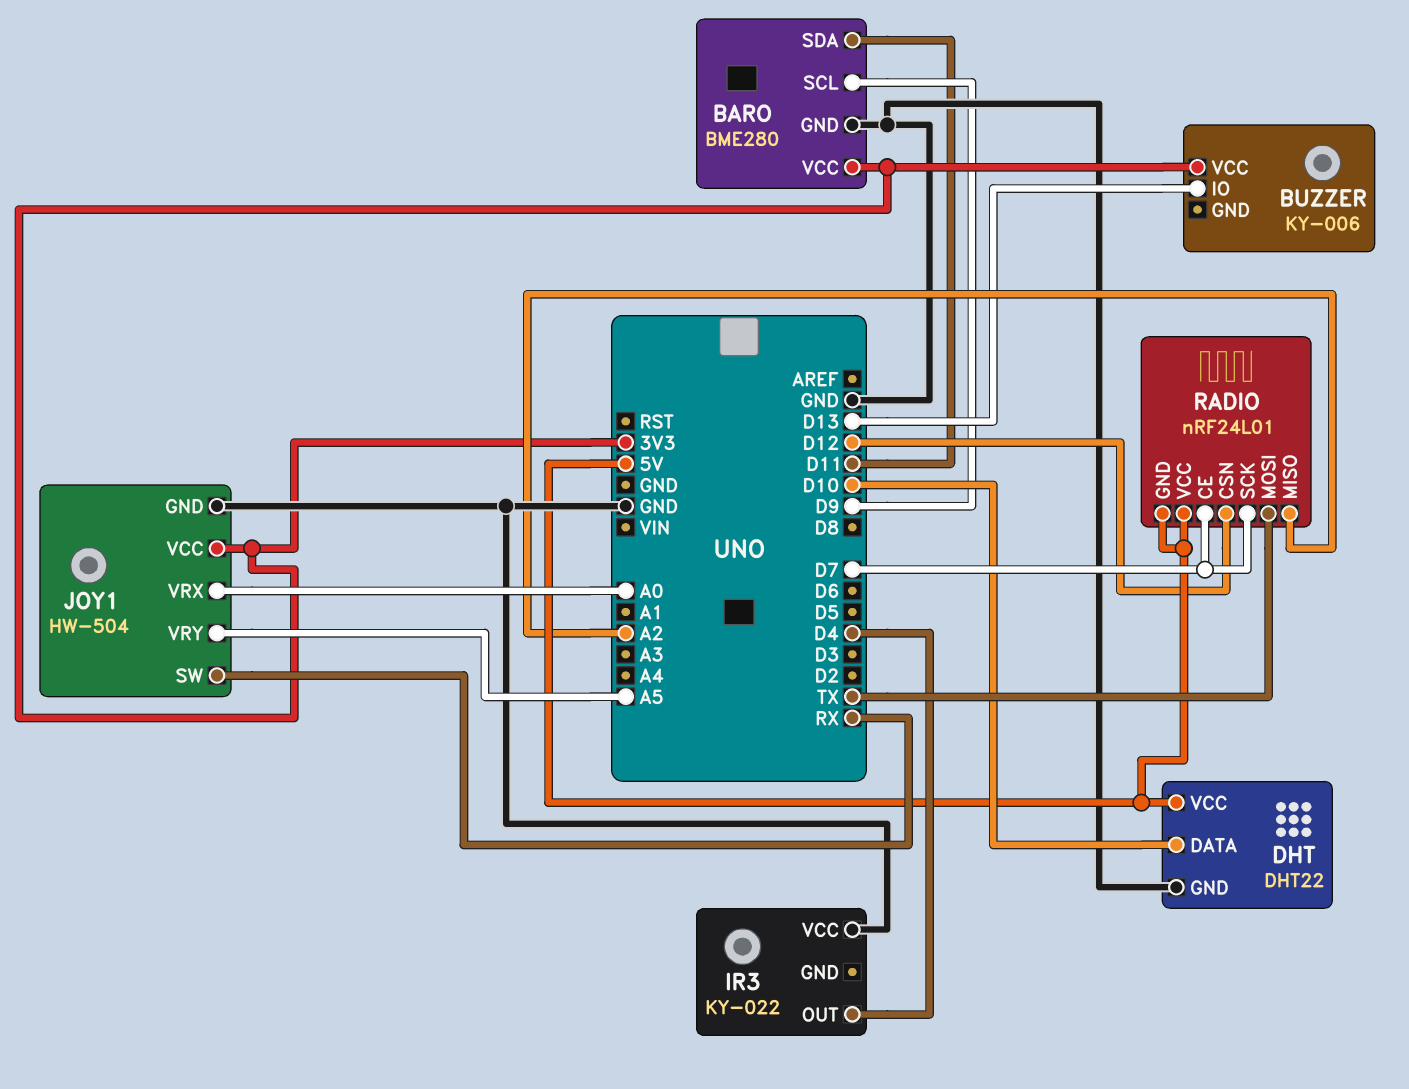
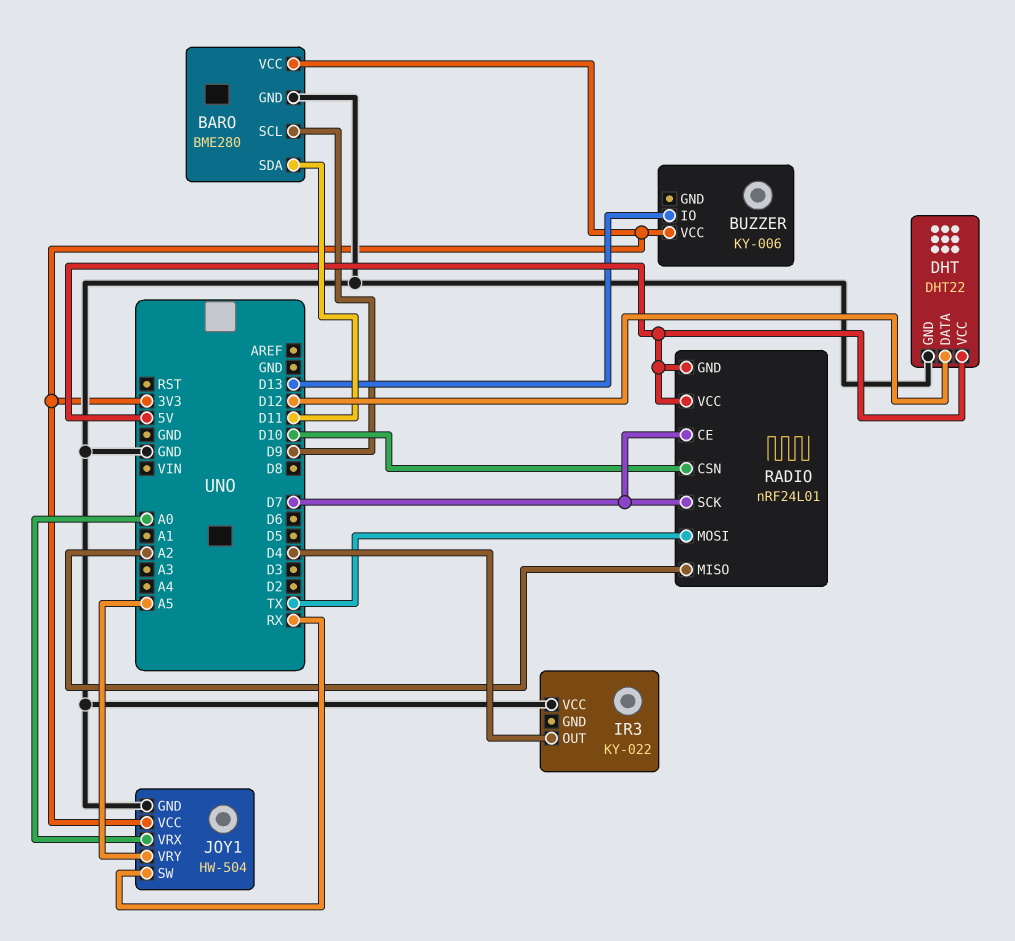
DHT pin DATA: D10 -> D12
RADIO pin CSN: D12 -> D10

